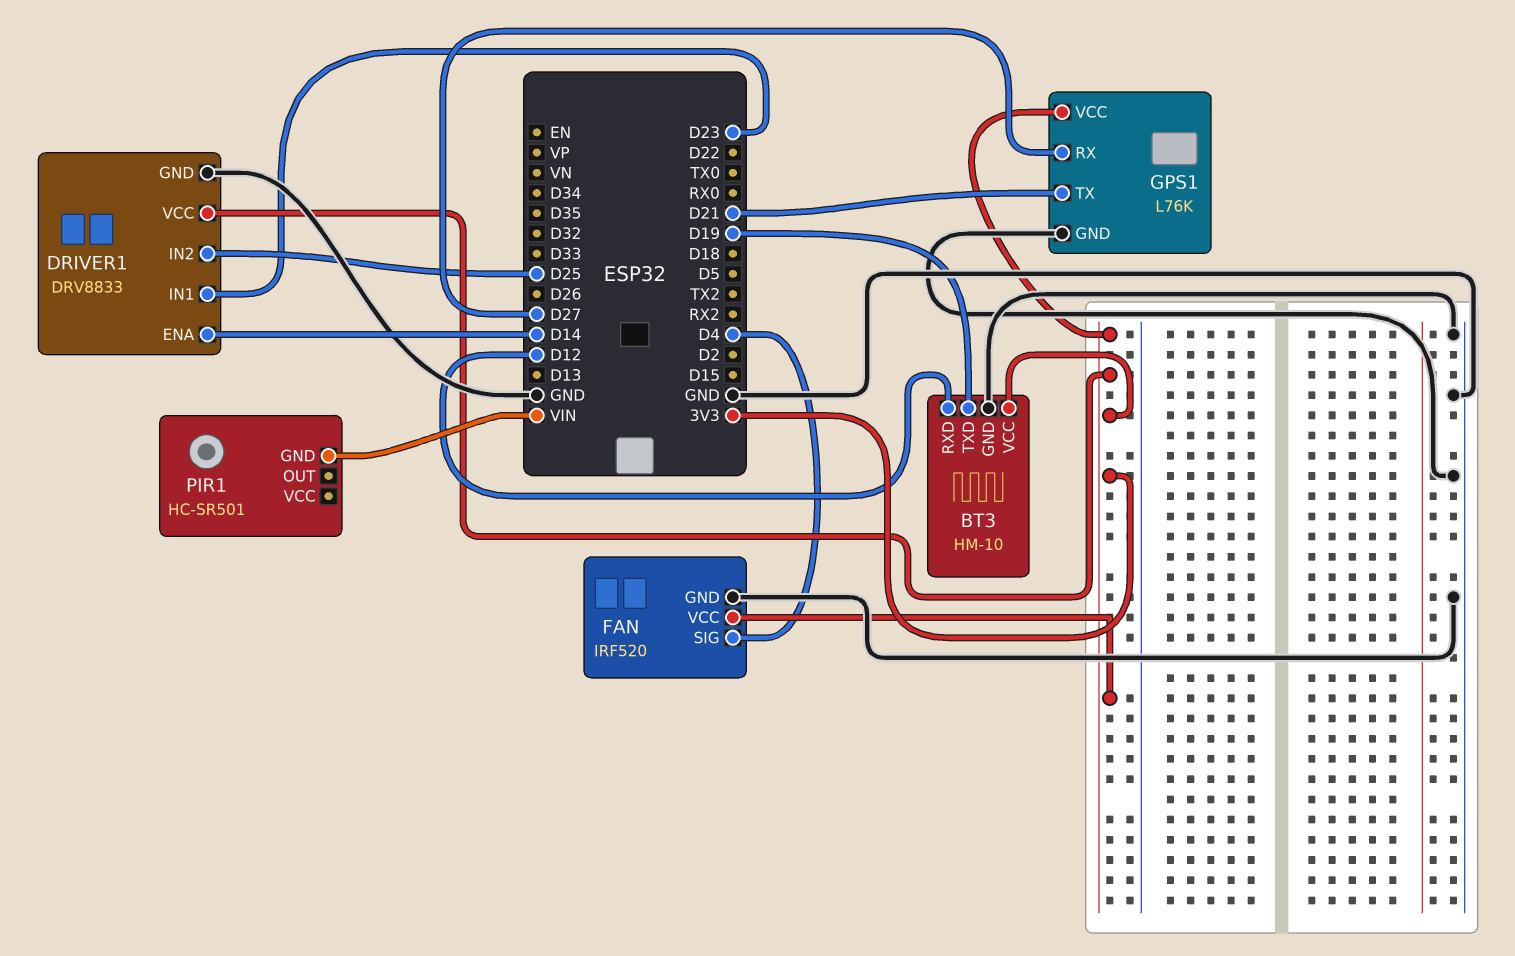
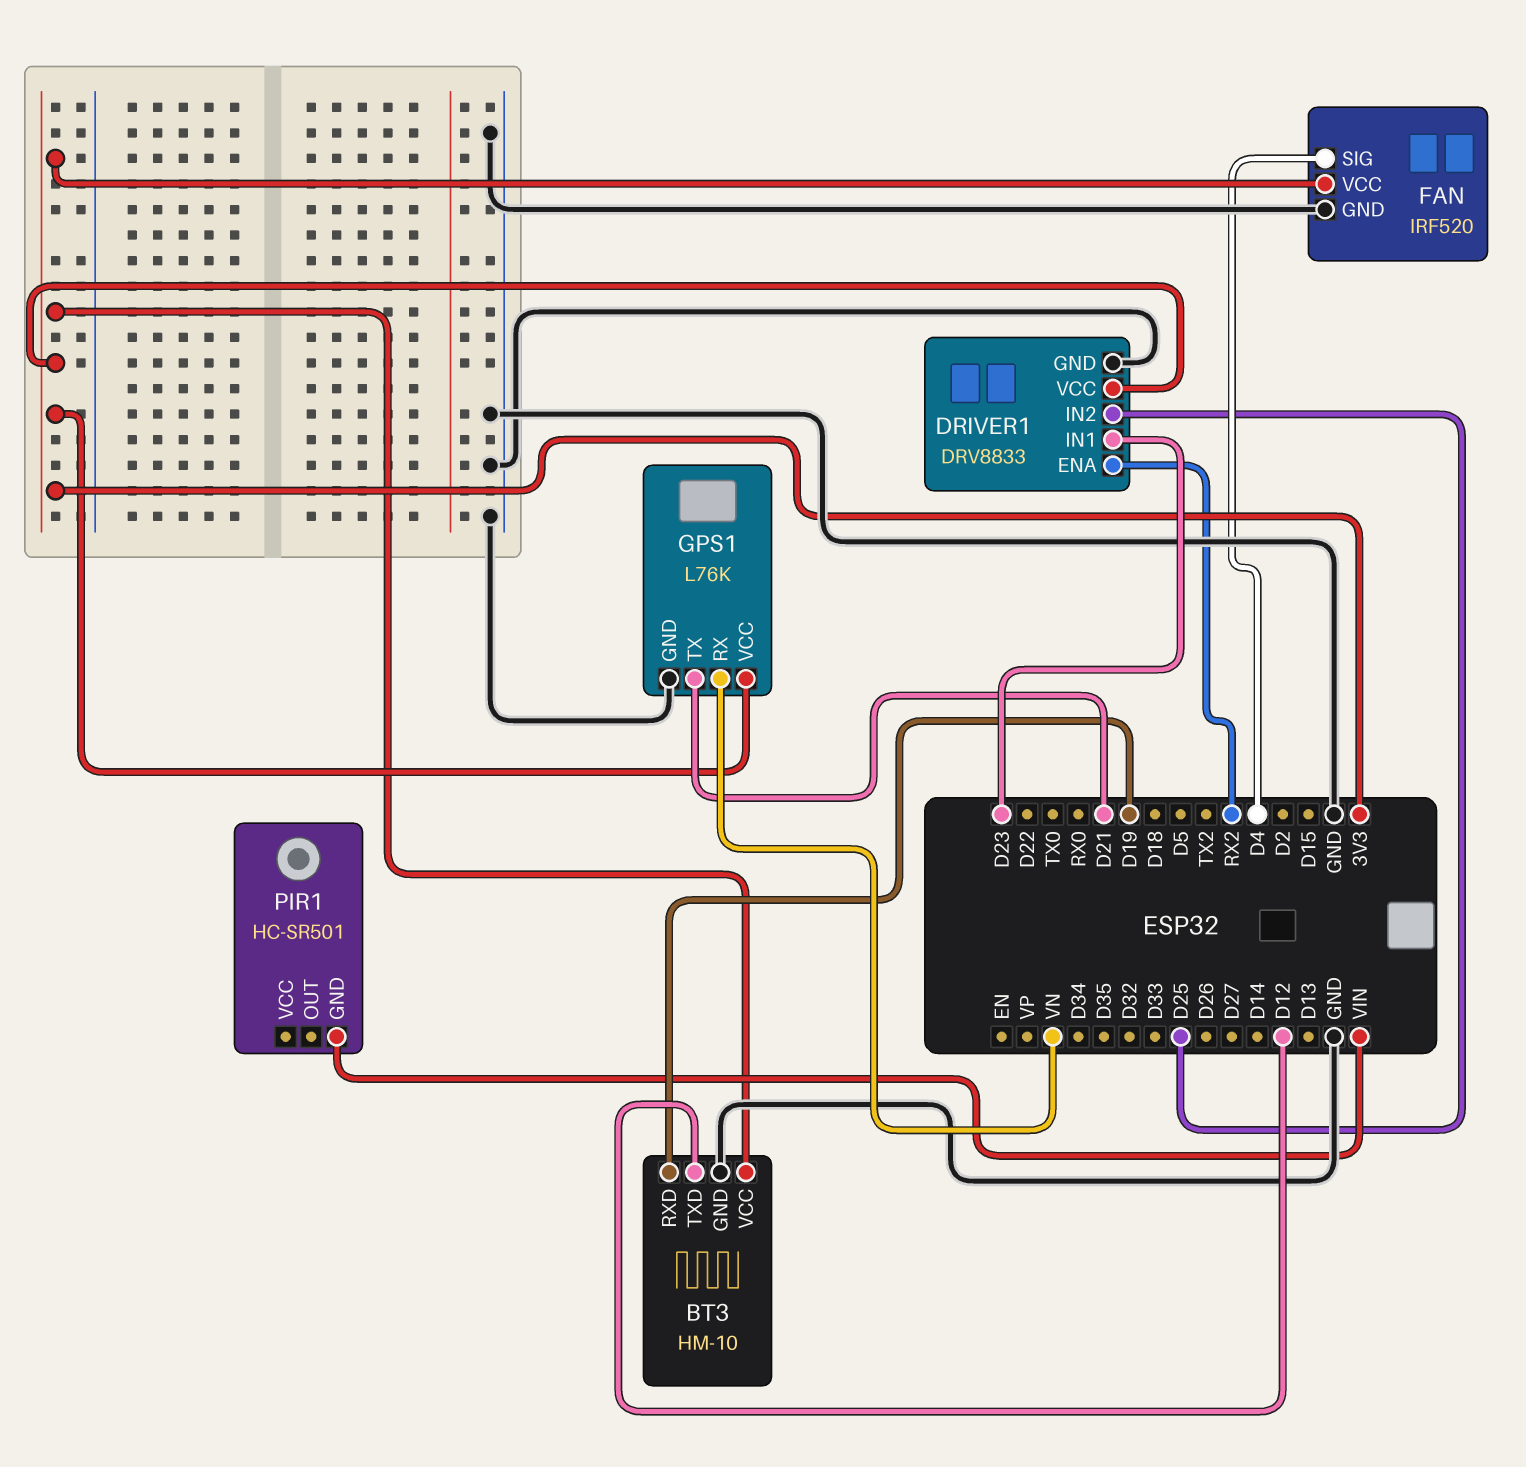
BT3 pin RXD: D12 -> D19
BT3 pin TXD: D19 -> D12
DRIVER1 pin ENA: D14 -> RX2
GPS1 pin RX: D27 -> VN

